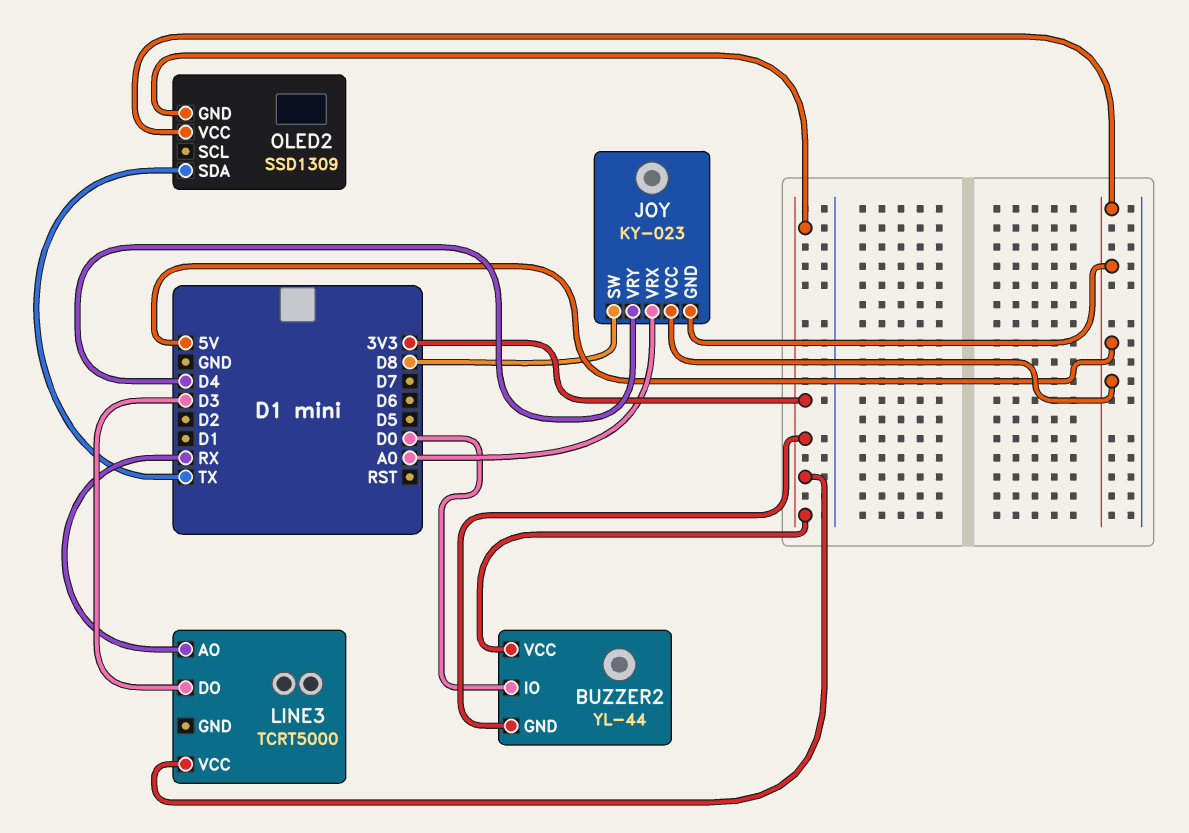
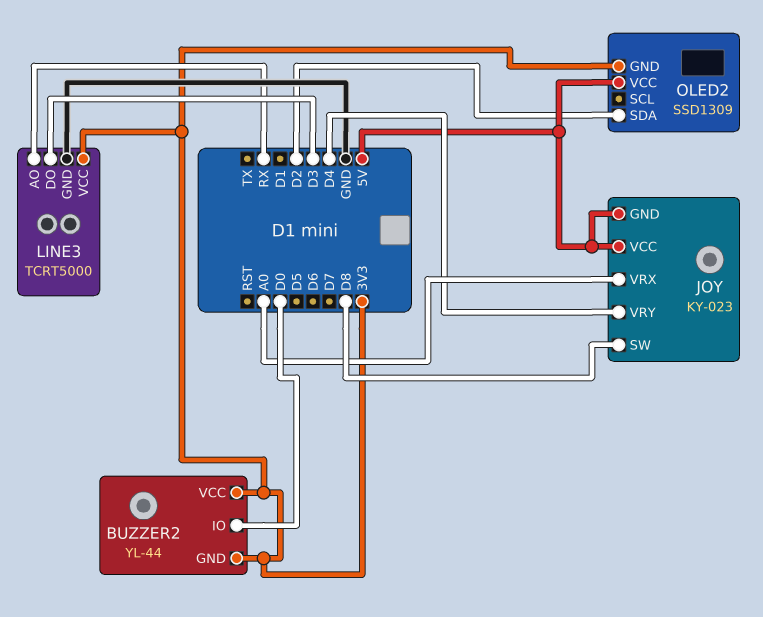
LINE3 pin GND: none -> GND
OLED2 pin SDA: TX -> D2

